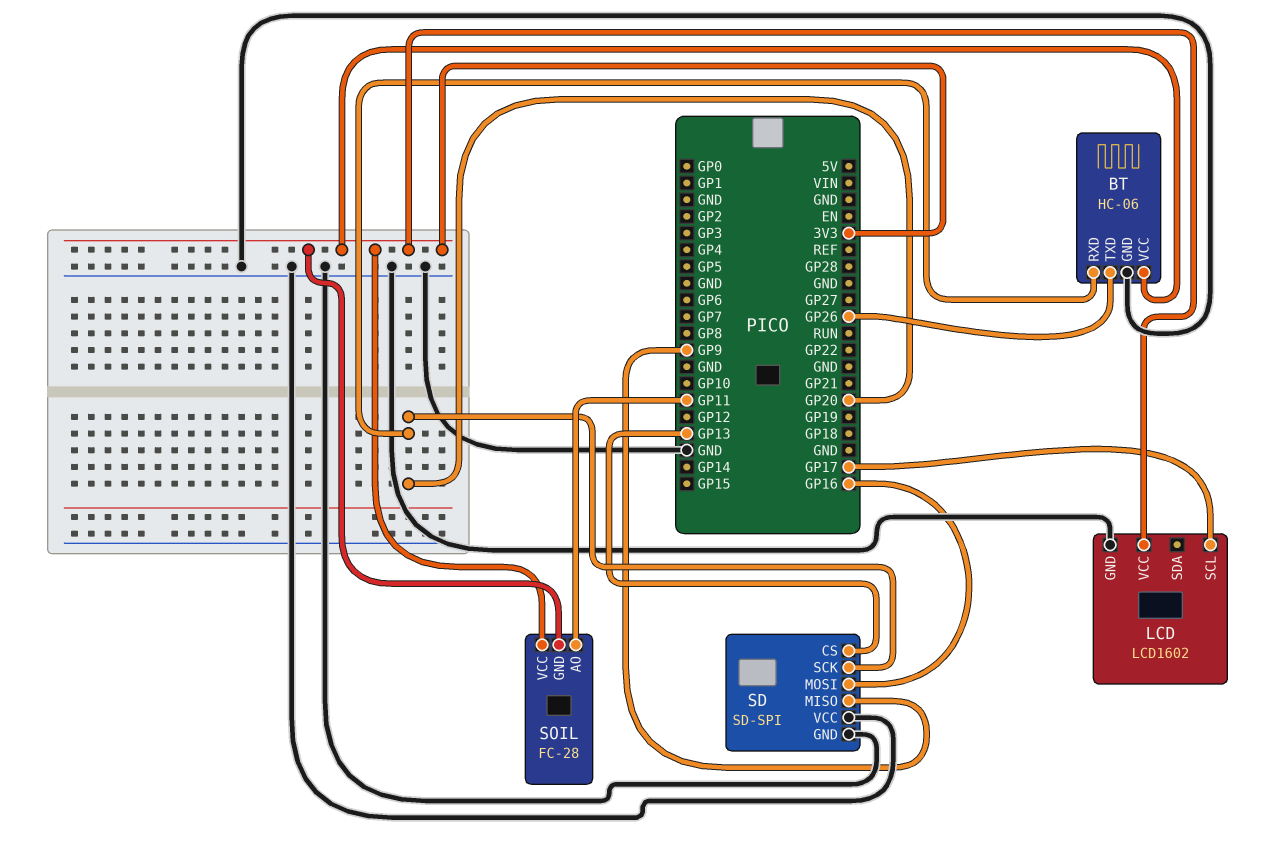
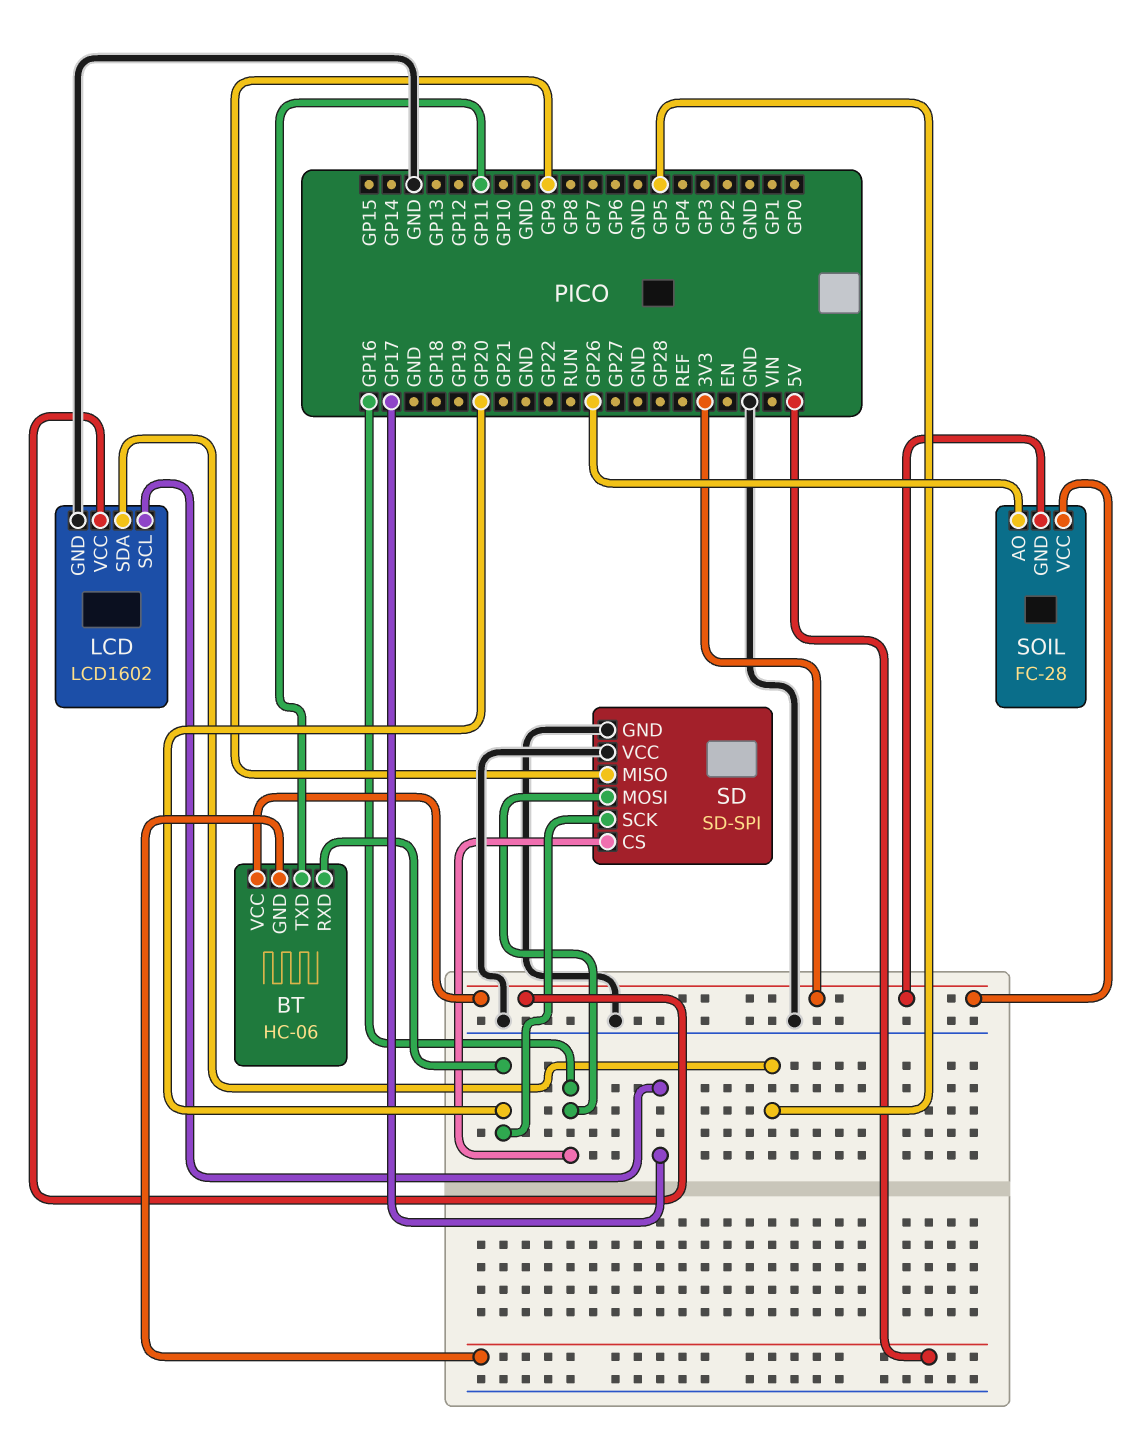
BT pin GND: GND -> 5V
BT pin TXD: GP26 -> GP11
LCD pin SDA: none -> GP5
SD pin CS: GP13 -> GP16
SOIL pin AO: GP11 -> GP26

